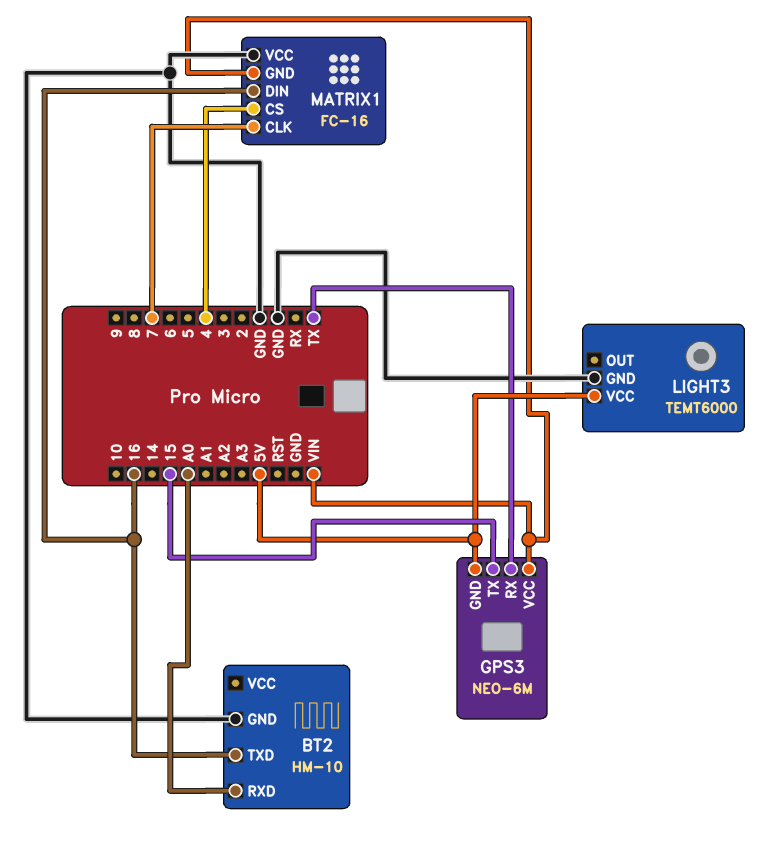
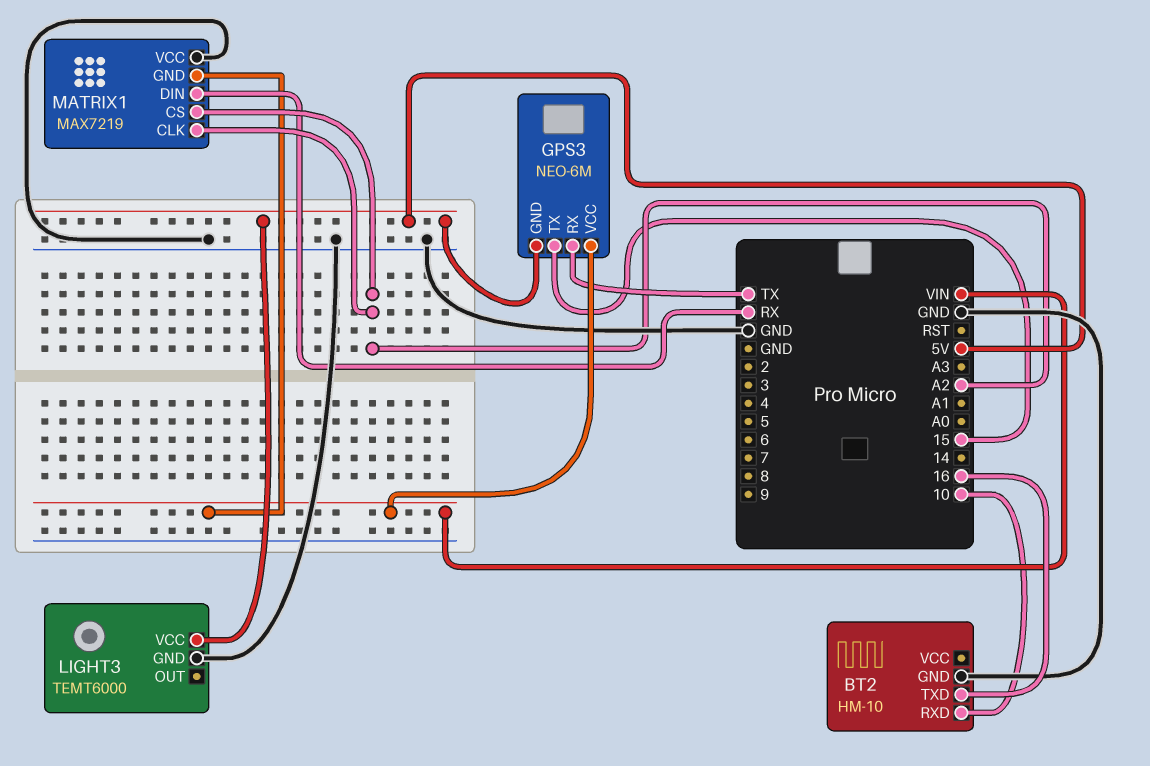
BT2 pin RXD: A0 -> 10
MATRIX1: FC-16 -> MAX7219
MATRIX1 pin CLK: 7 -> A2
MATRIX1 pin CS: 4 -> A2
MATRIX1 pin DIN: 16 -> RX

